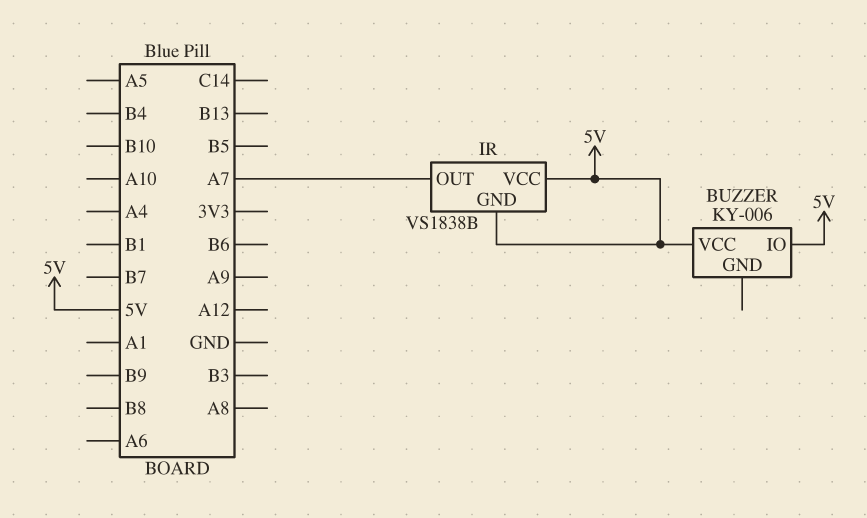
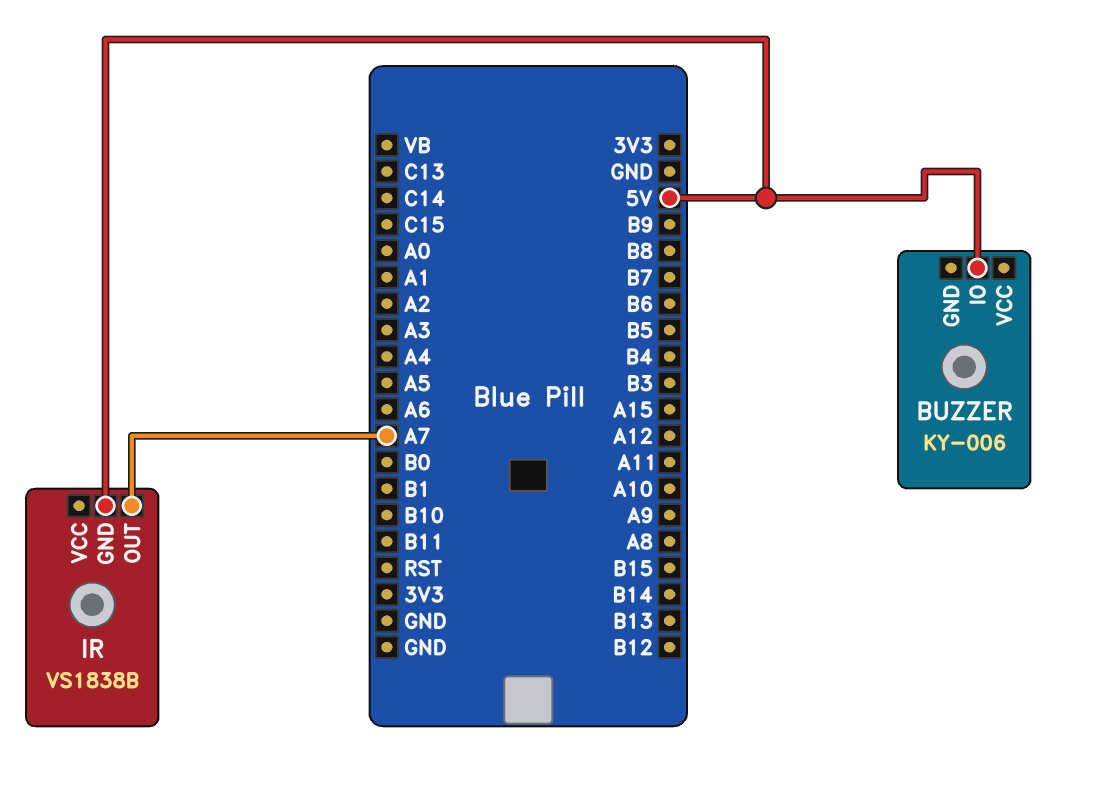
BUZZER pin VCC: 5V -> none
IR pin VCC: 5V -> none

